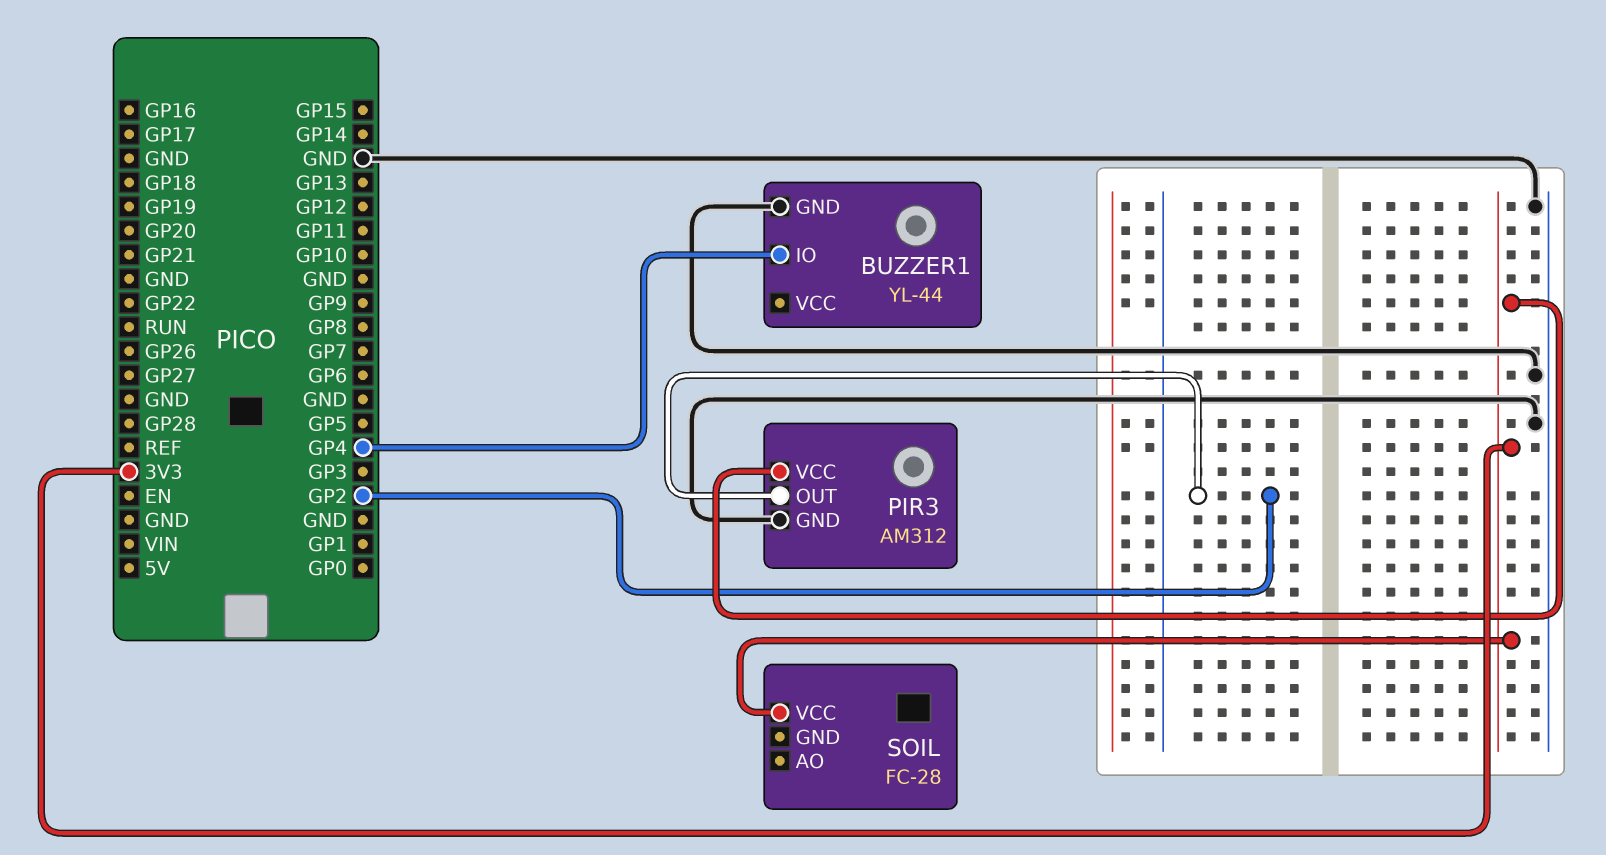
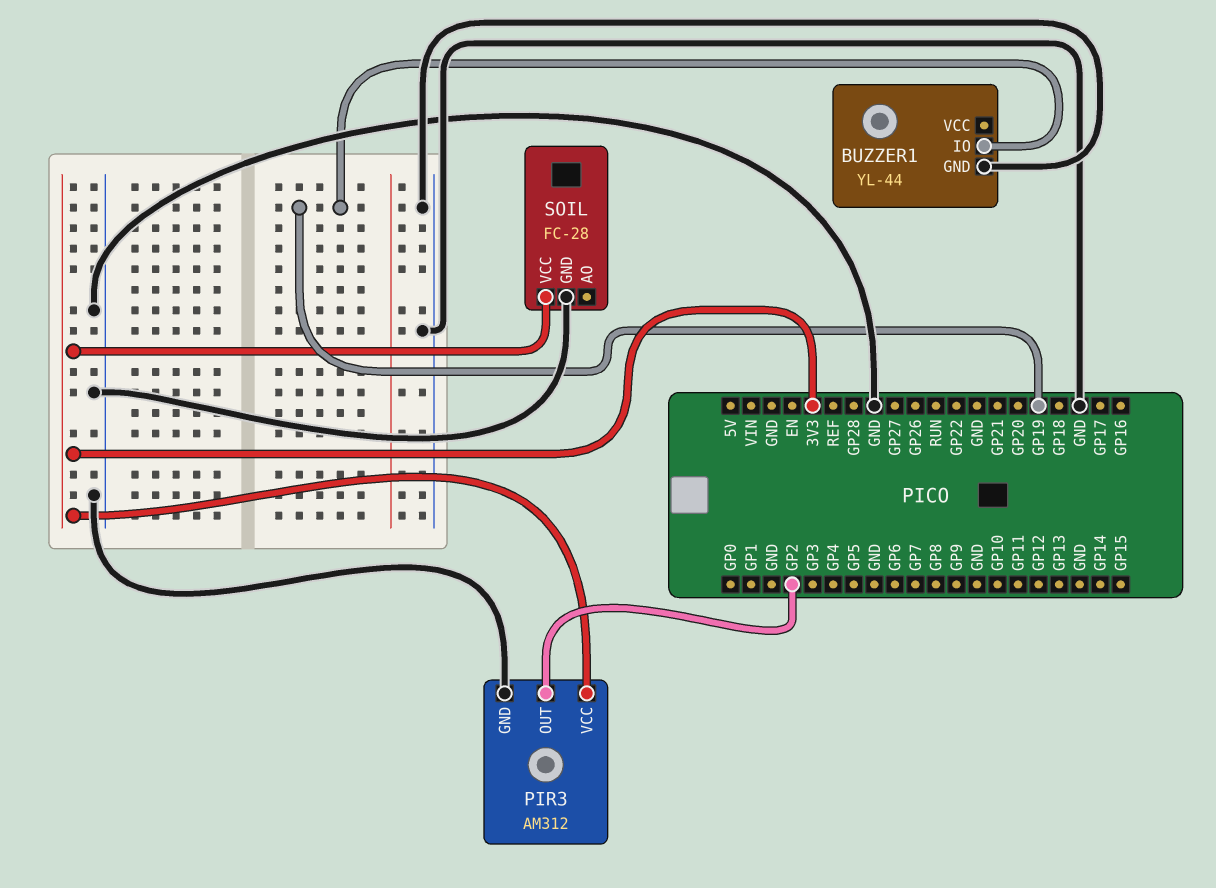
BUZZER1 pin IO: GP4 -> GP19
SOIL pin GND: none -> GND

